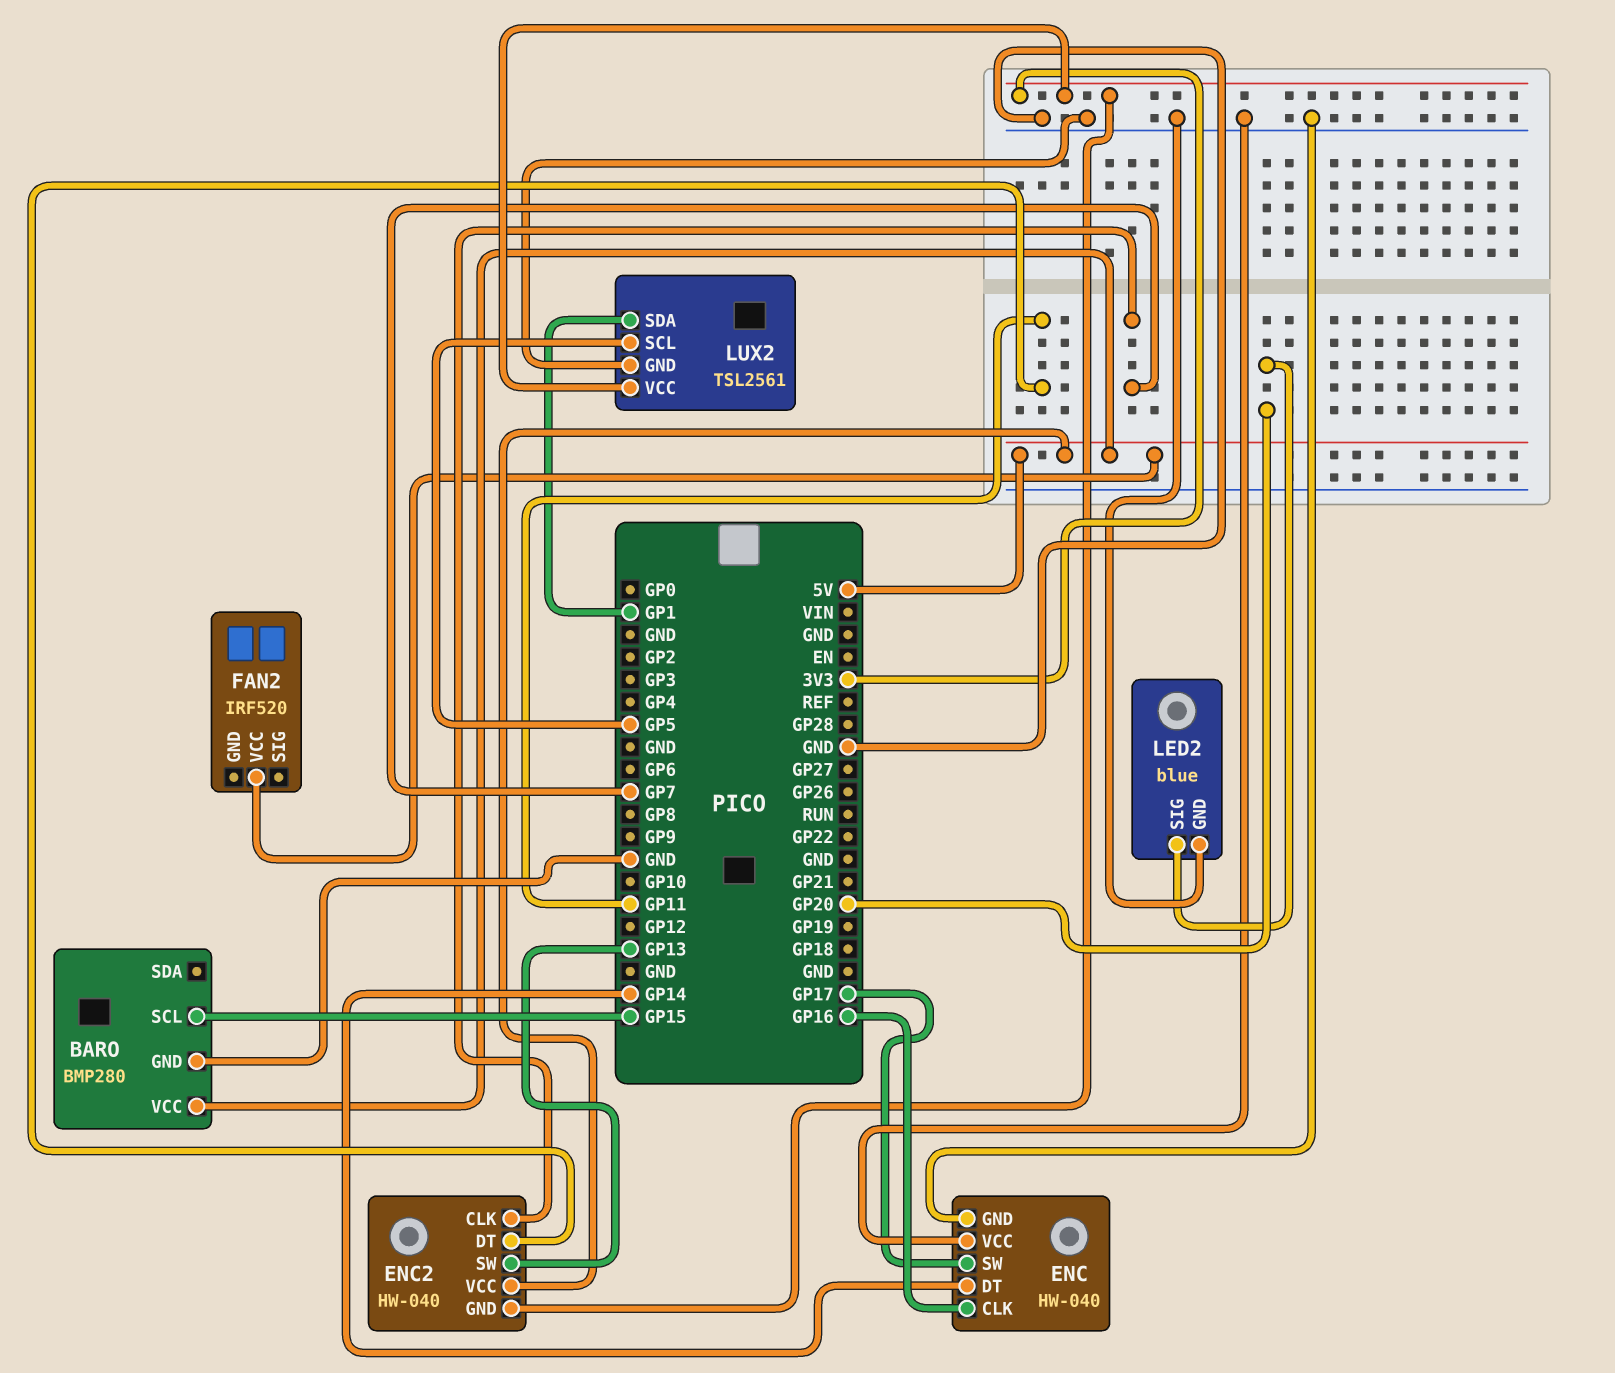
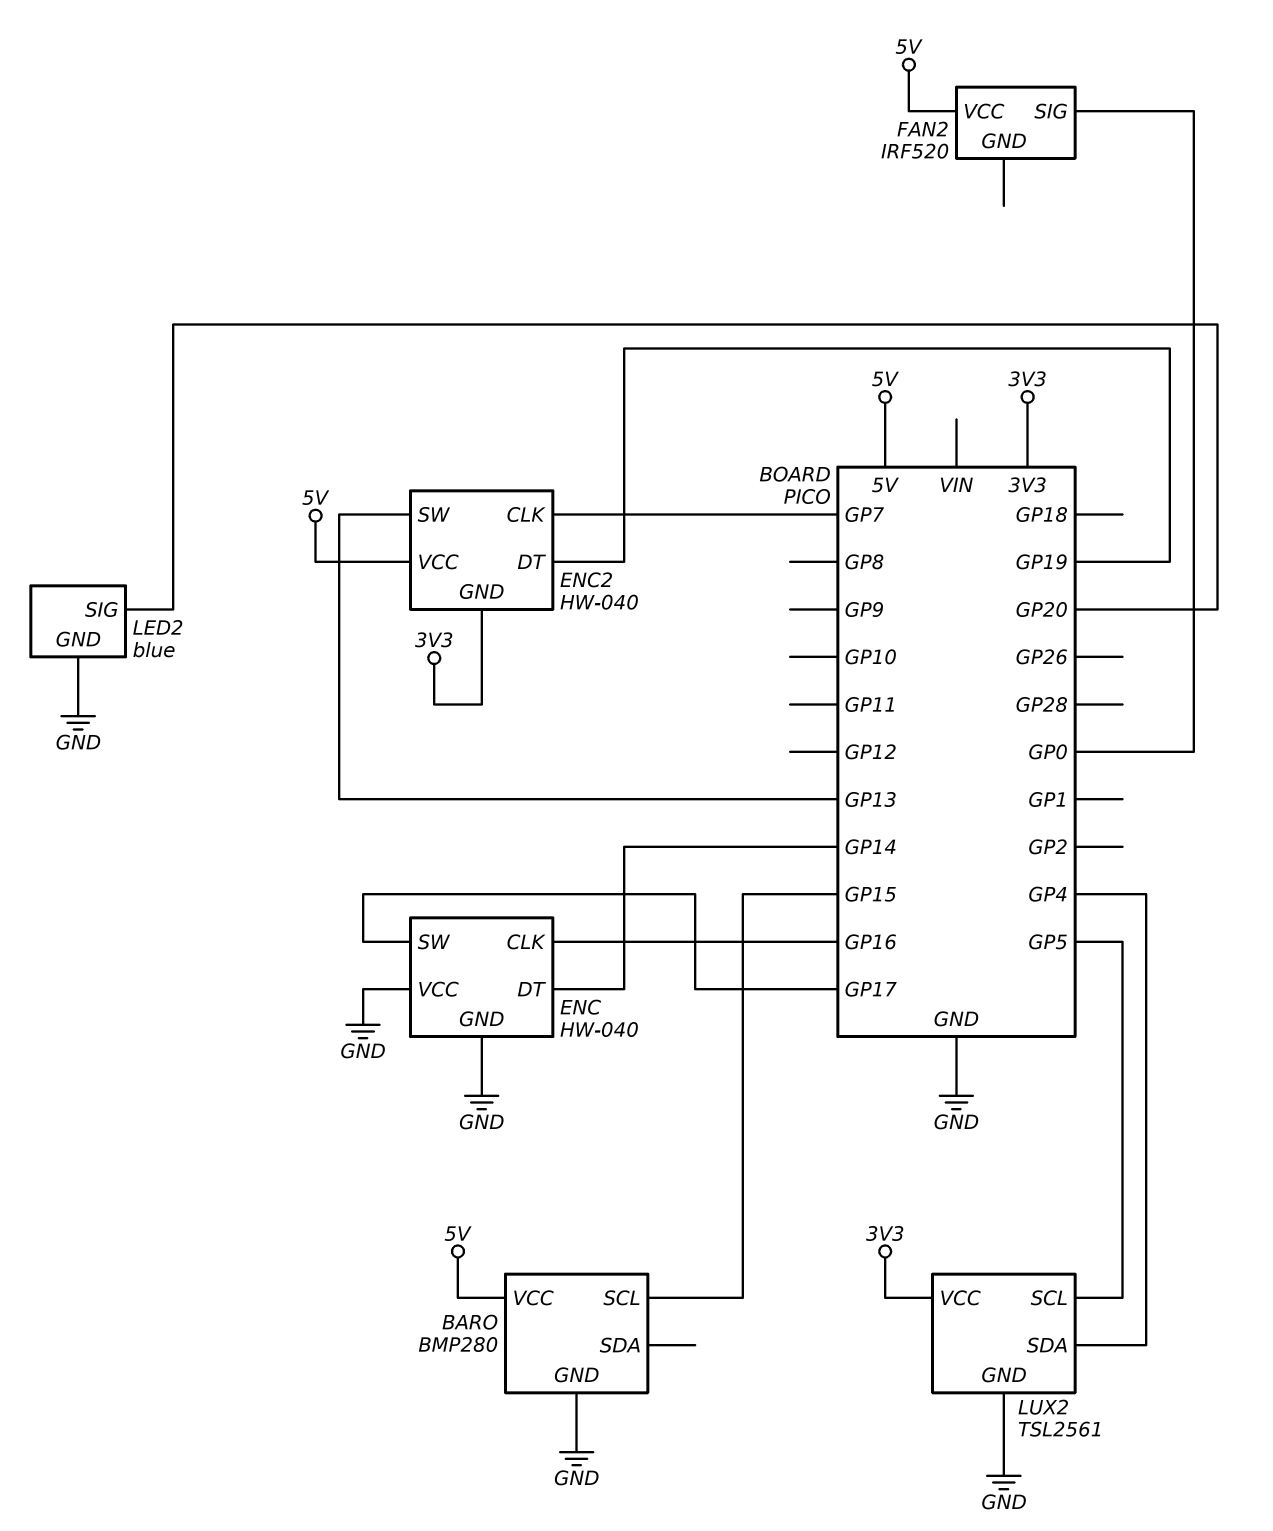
ENC2 pin DT: GP11 -> GP19
FAN2 pin SIG: none -> GP0
LUX2 pin SDA: GP1 -> GP4

